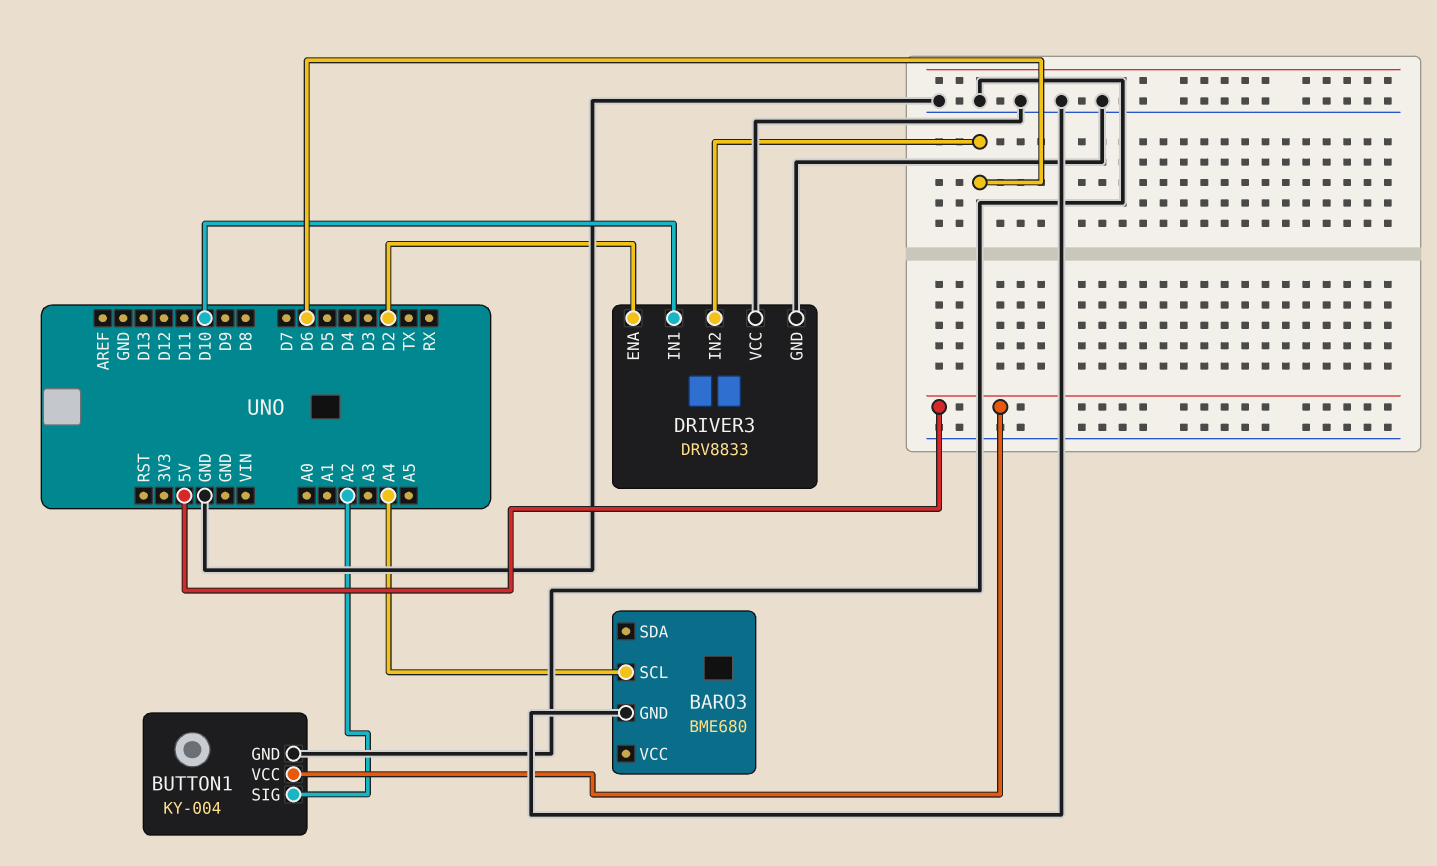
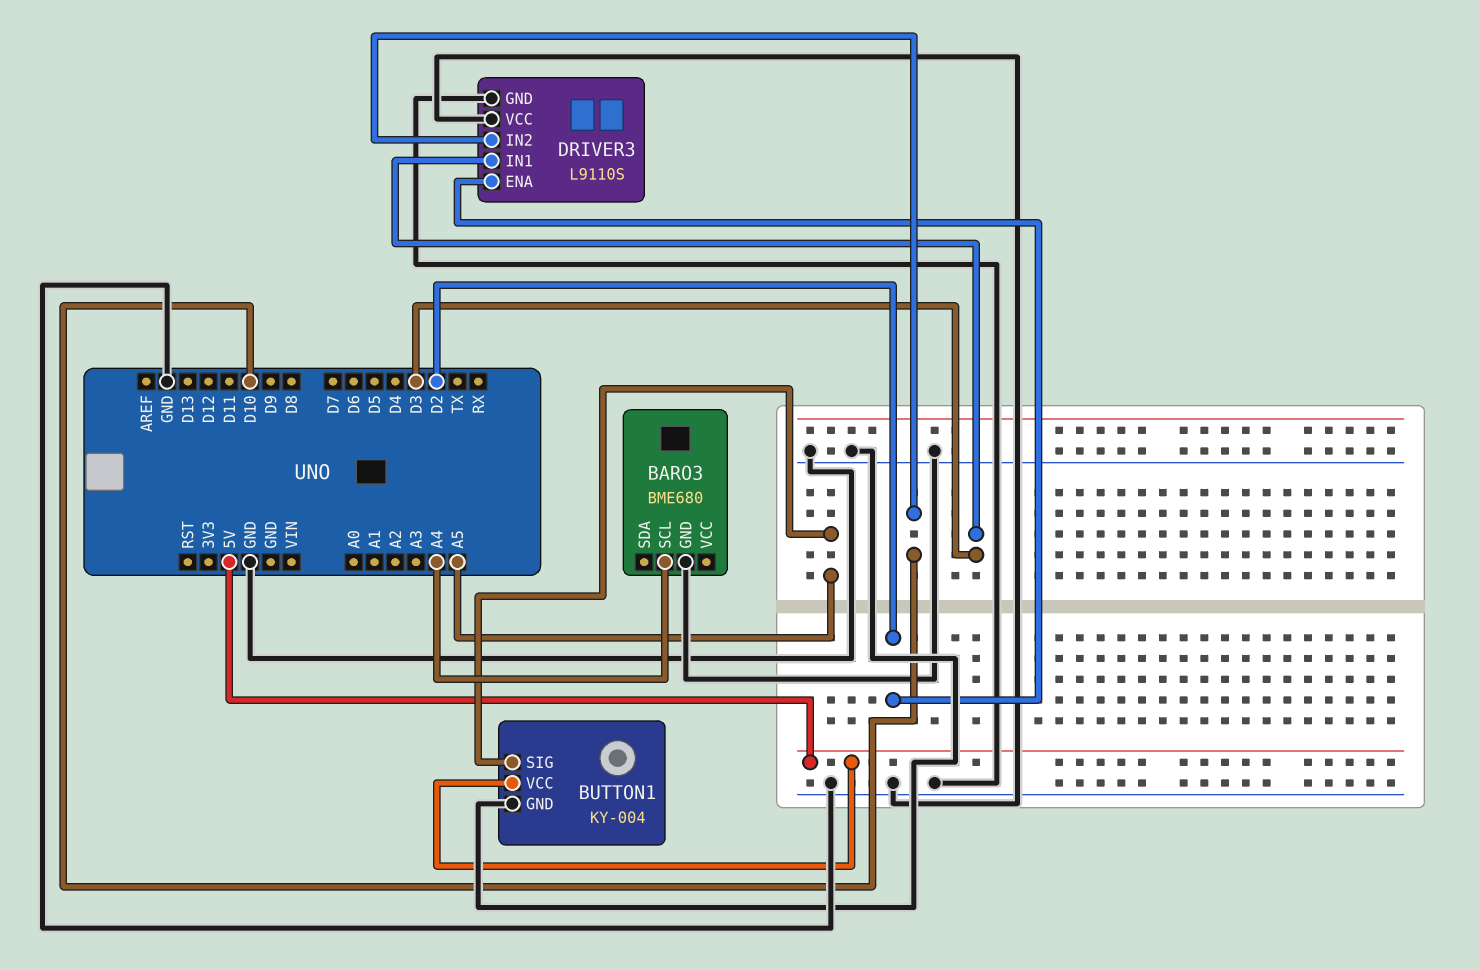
BUTTON1 pin SIG: A2 -> A5
DRIVER3: DRV8833 -> L9110S
DRIVER3 pin IN1: D10 -> D3
DRIVER3 pin IN2: D6 -> D10

